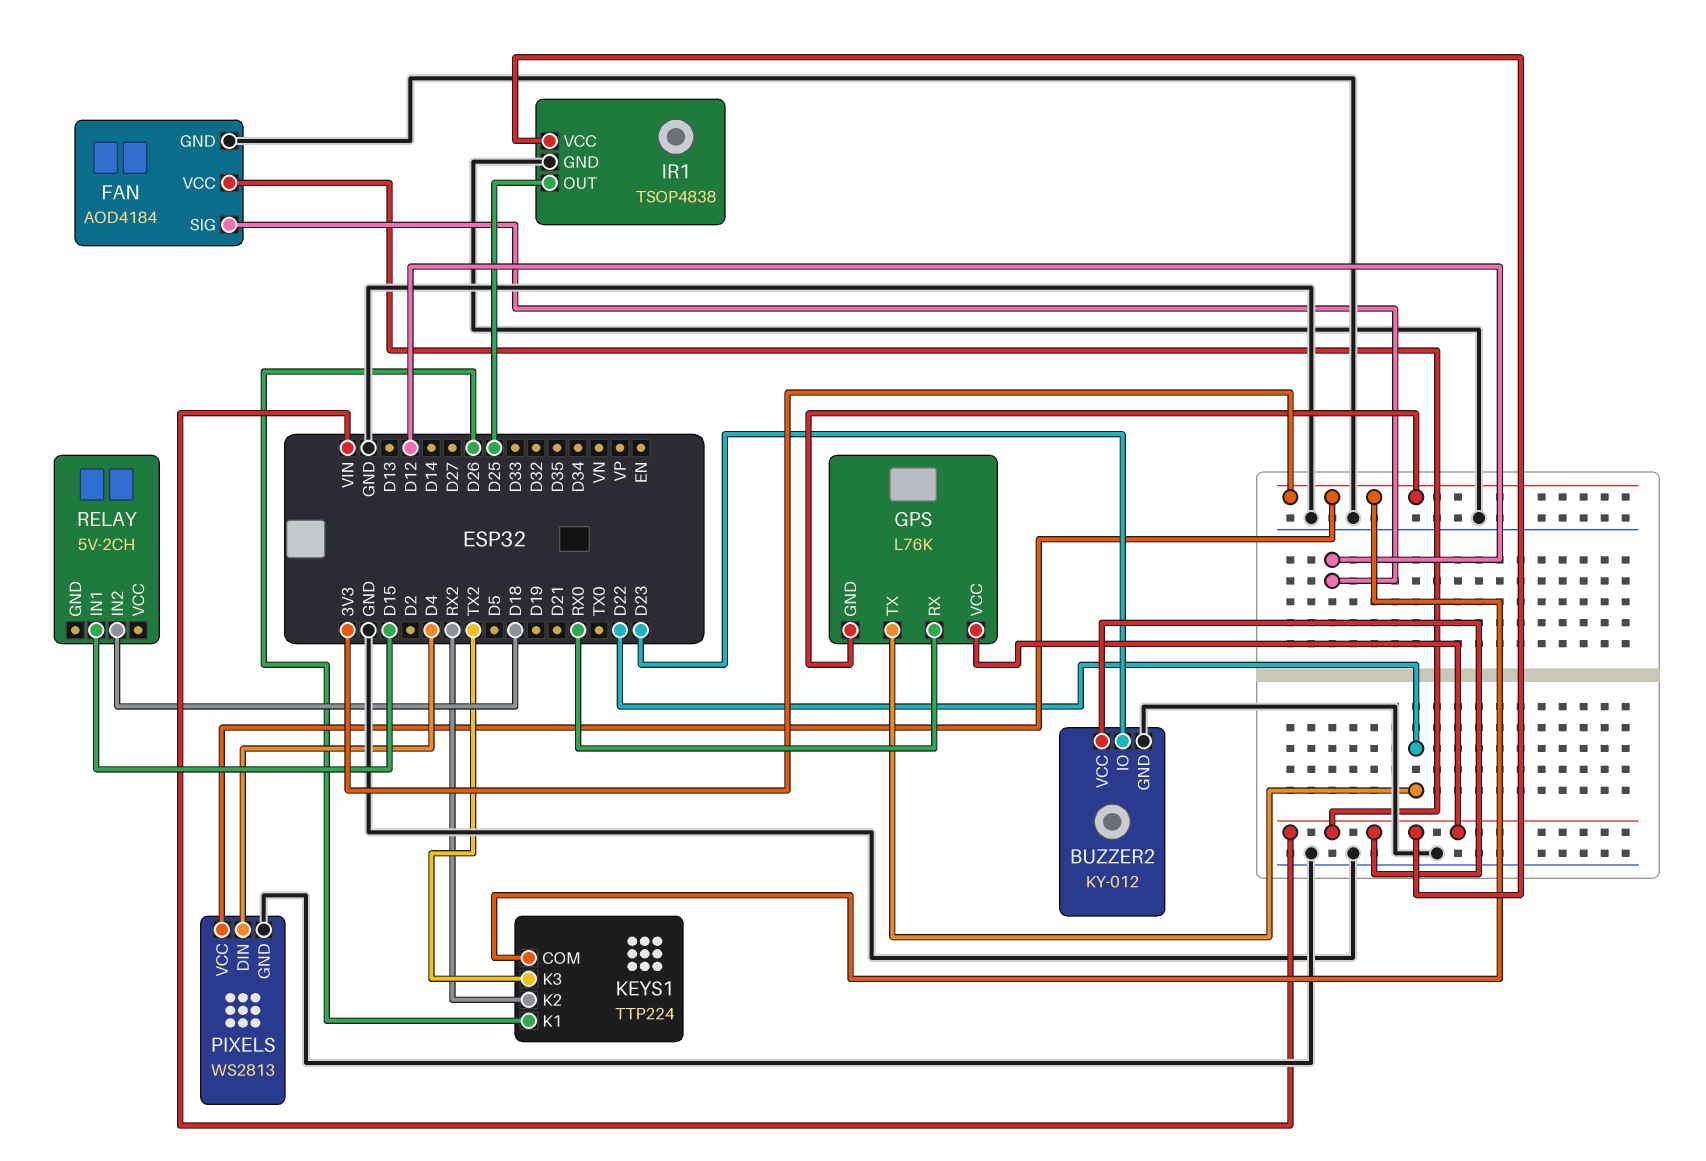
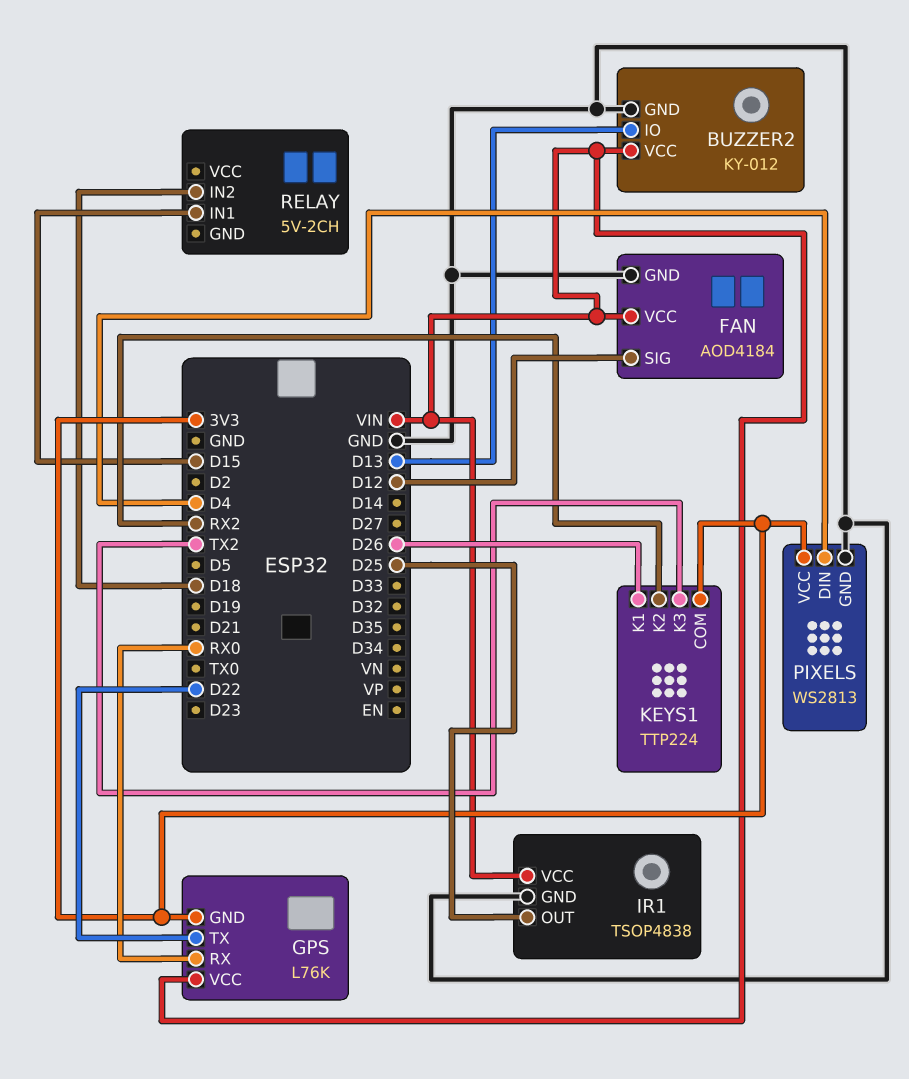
BUZZER2 pin IO: D23 -> D13

